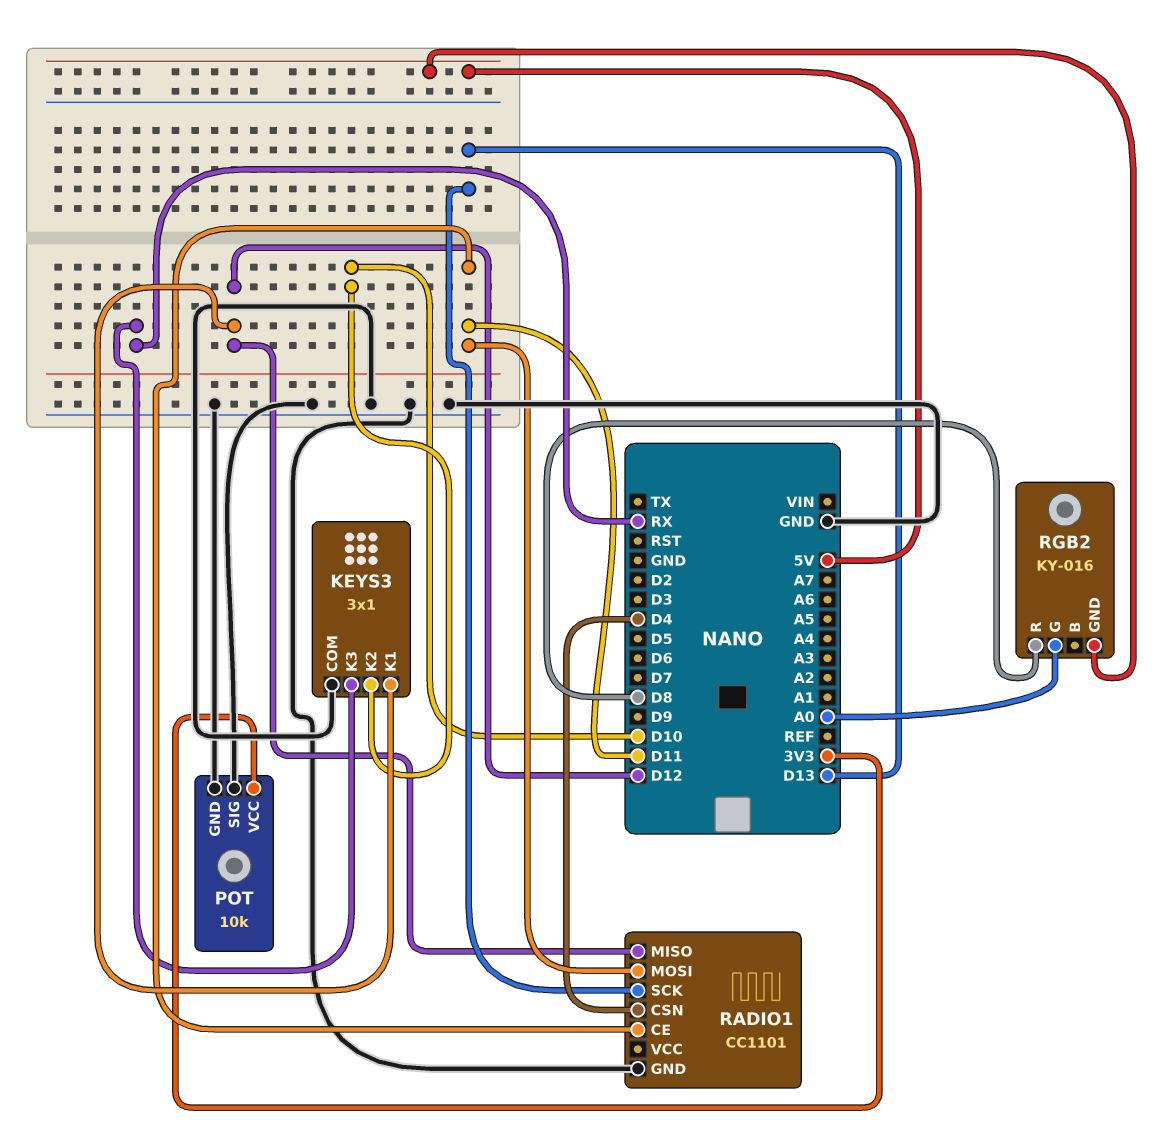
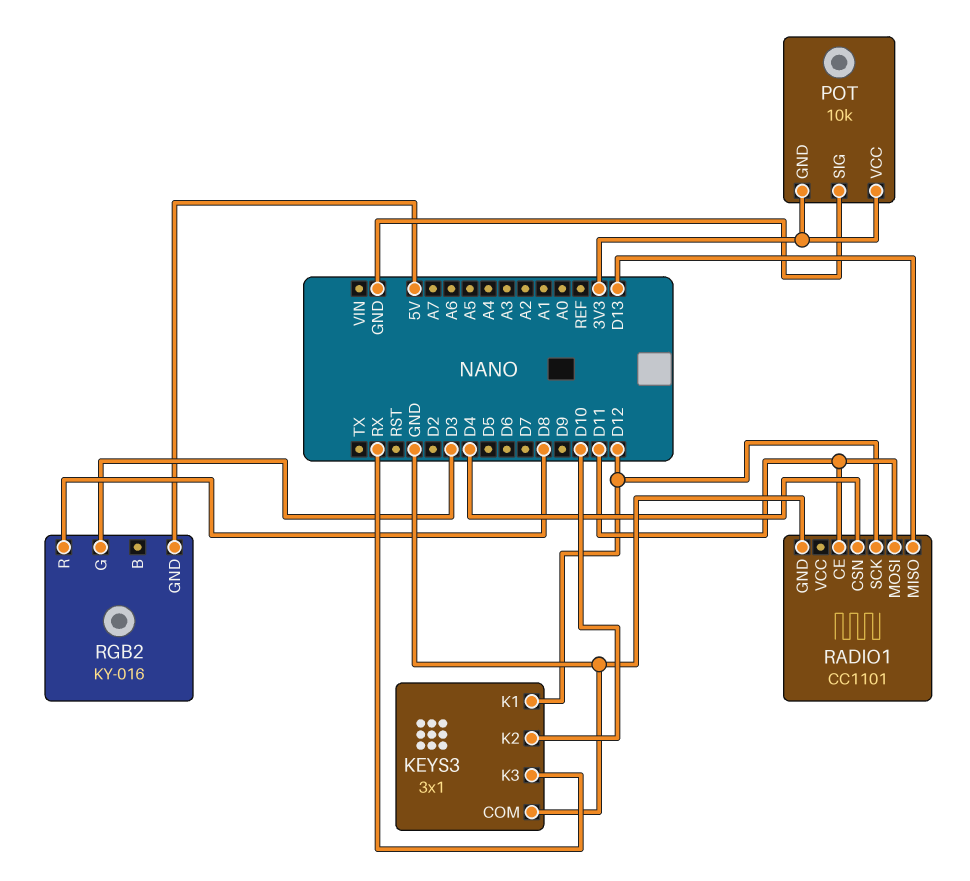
POT pin GND: GND -> 3V3
RADIO1 pin MISO: D12 -> D13
RADIO1 pin SCK: D13 -> D12
RGB2 pin G: A0 -> D3

